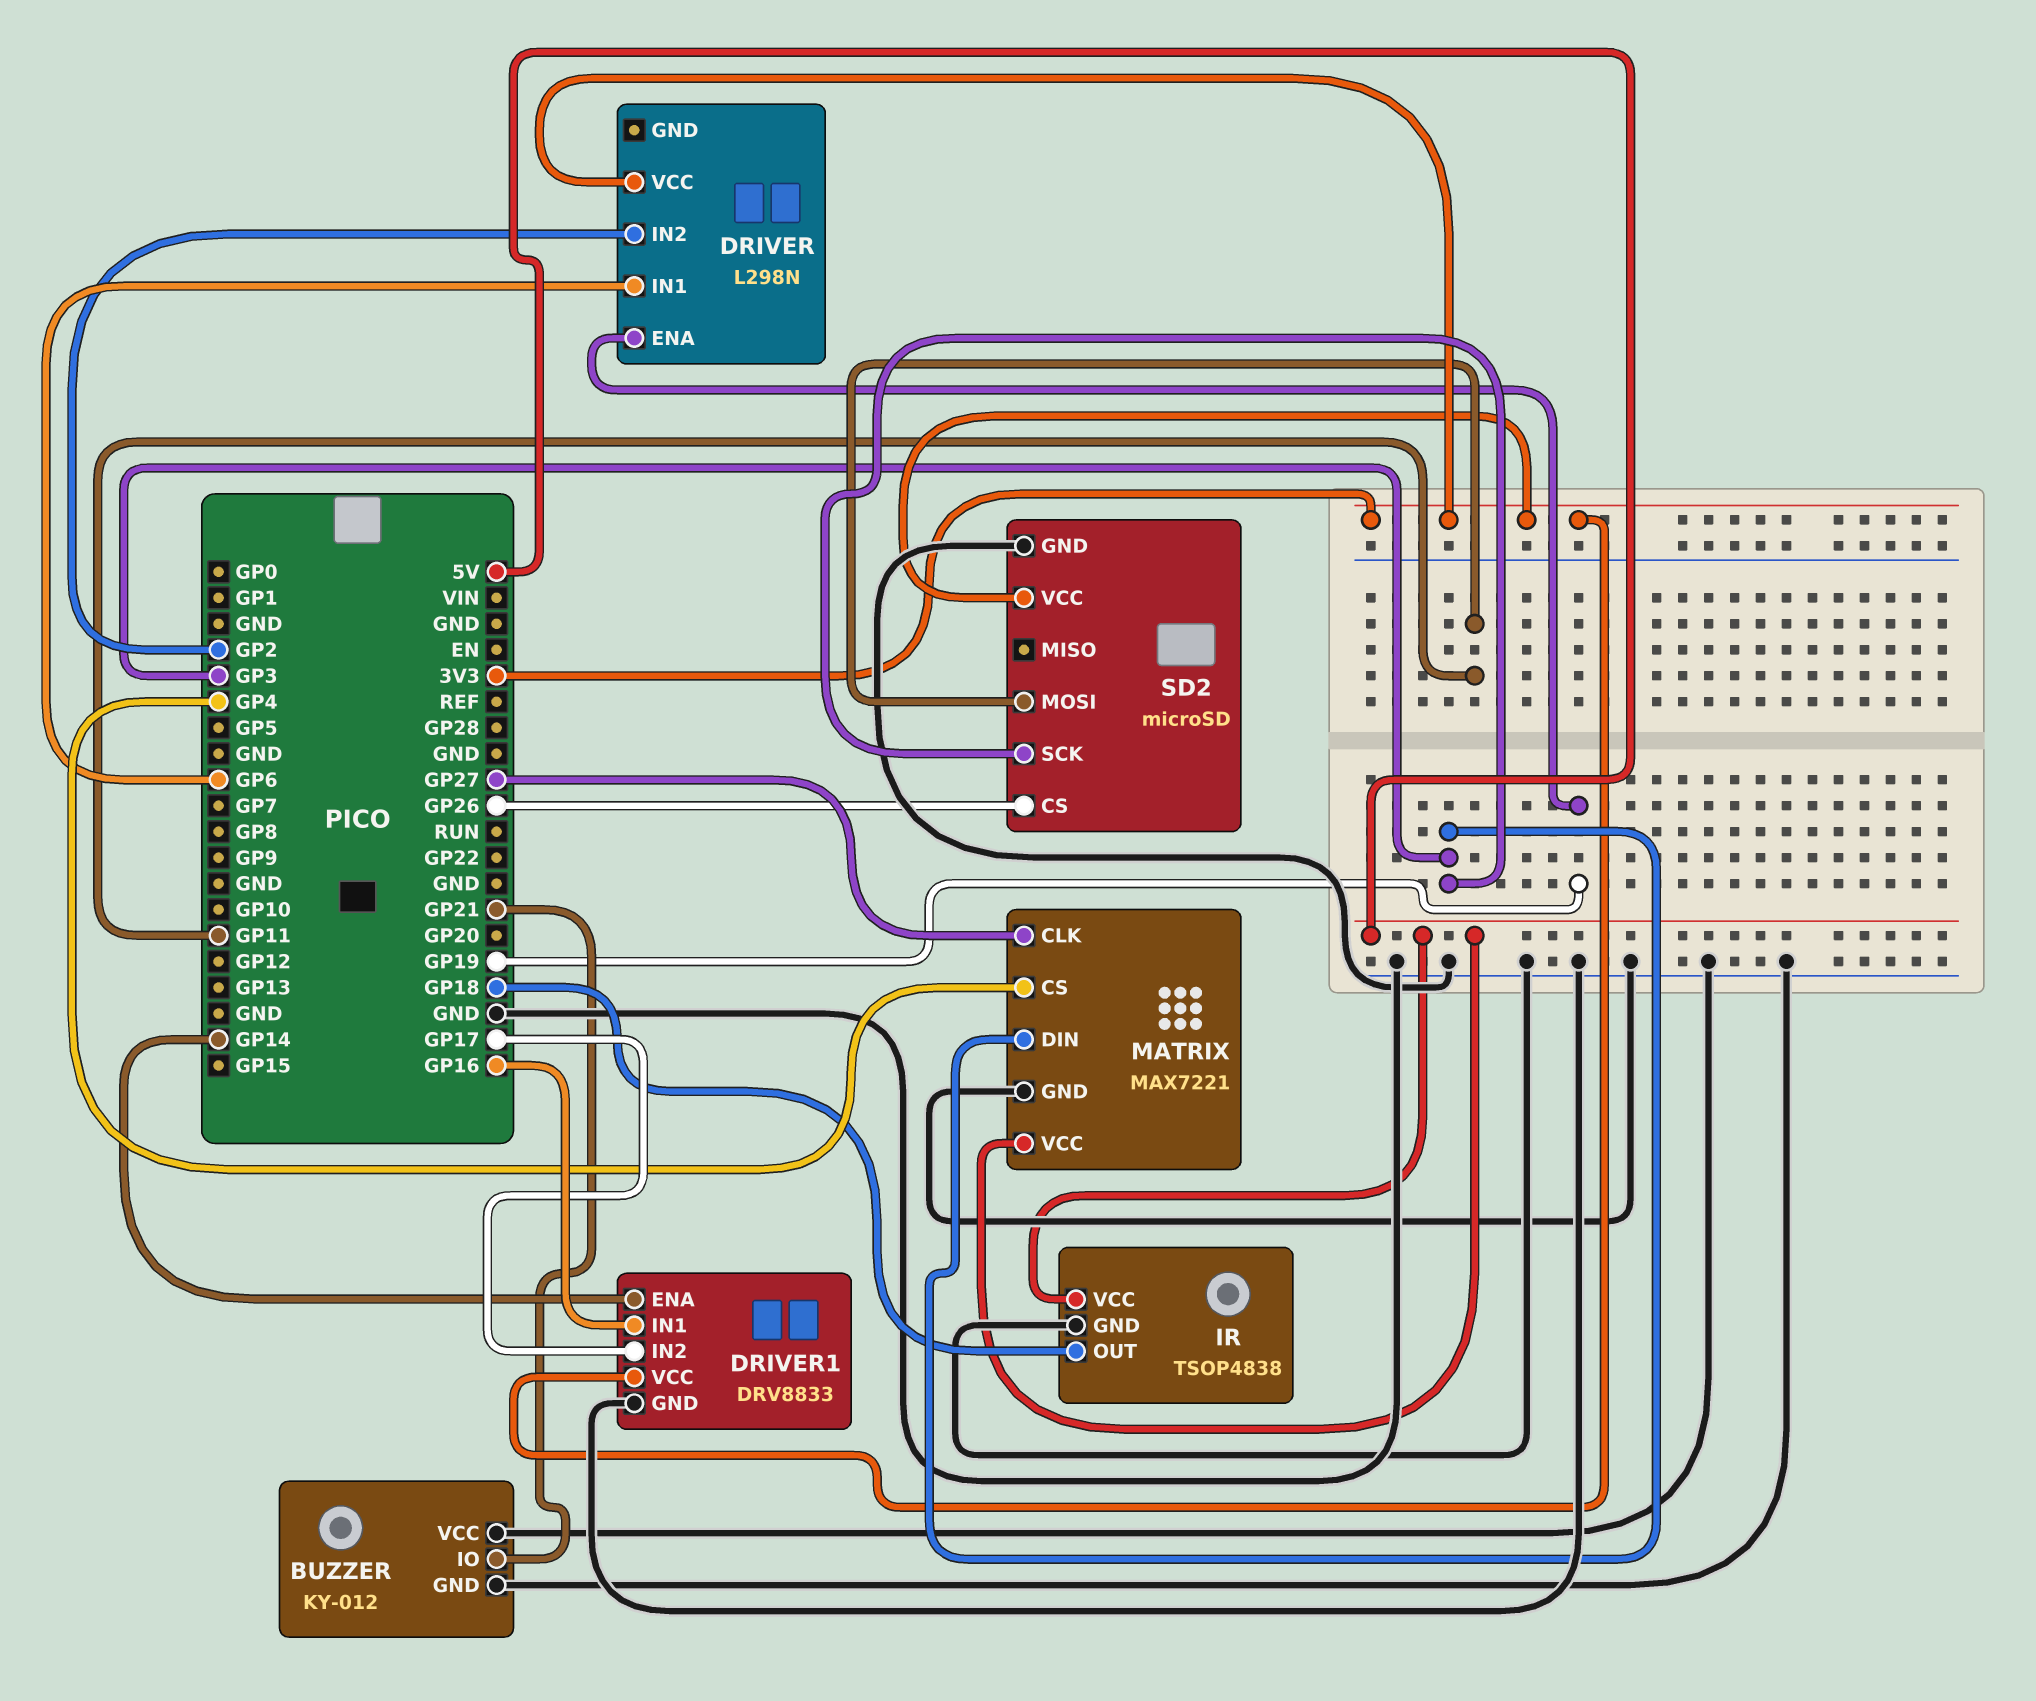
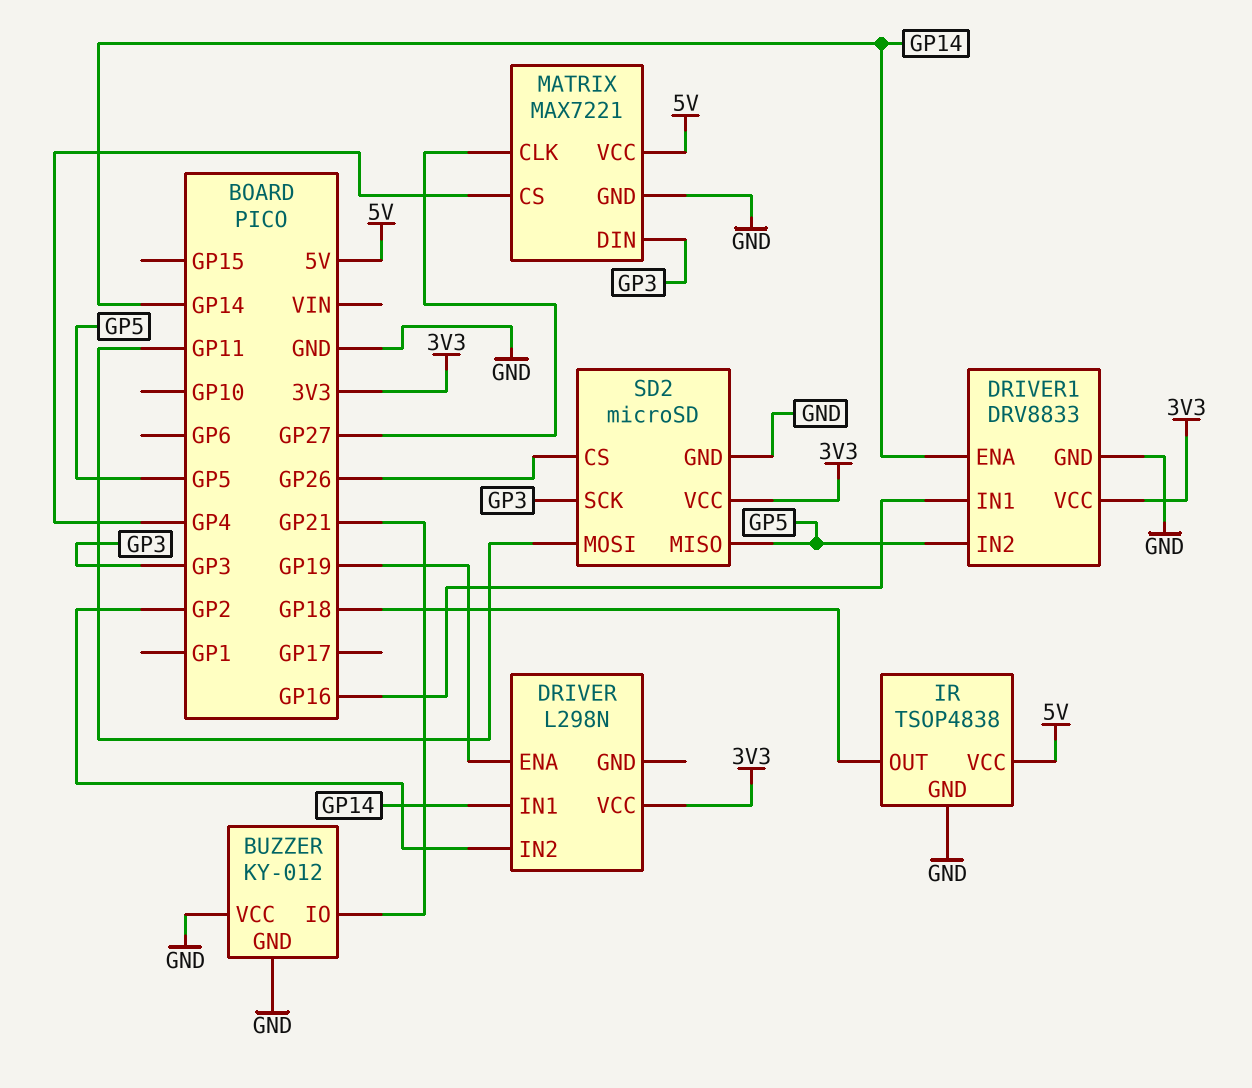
DRIVER pin IN1: GP6 -> GP14
DRIVER1 pin IN2: GP17 -> GP5
SD2 pin MISO: none -> GP5

